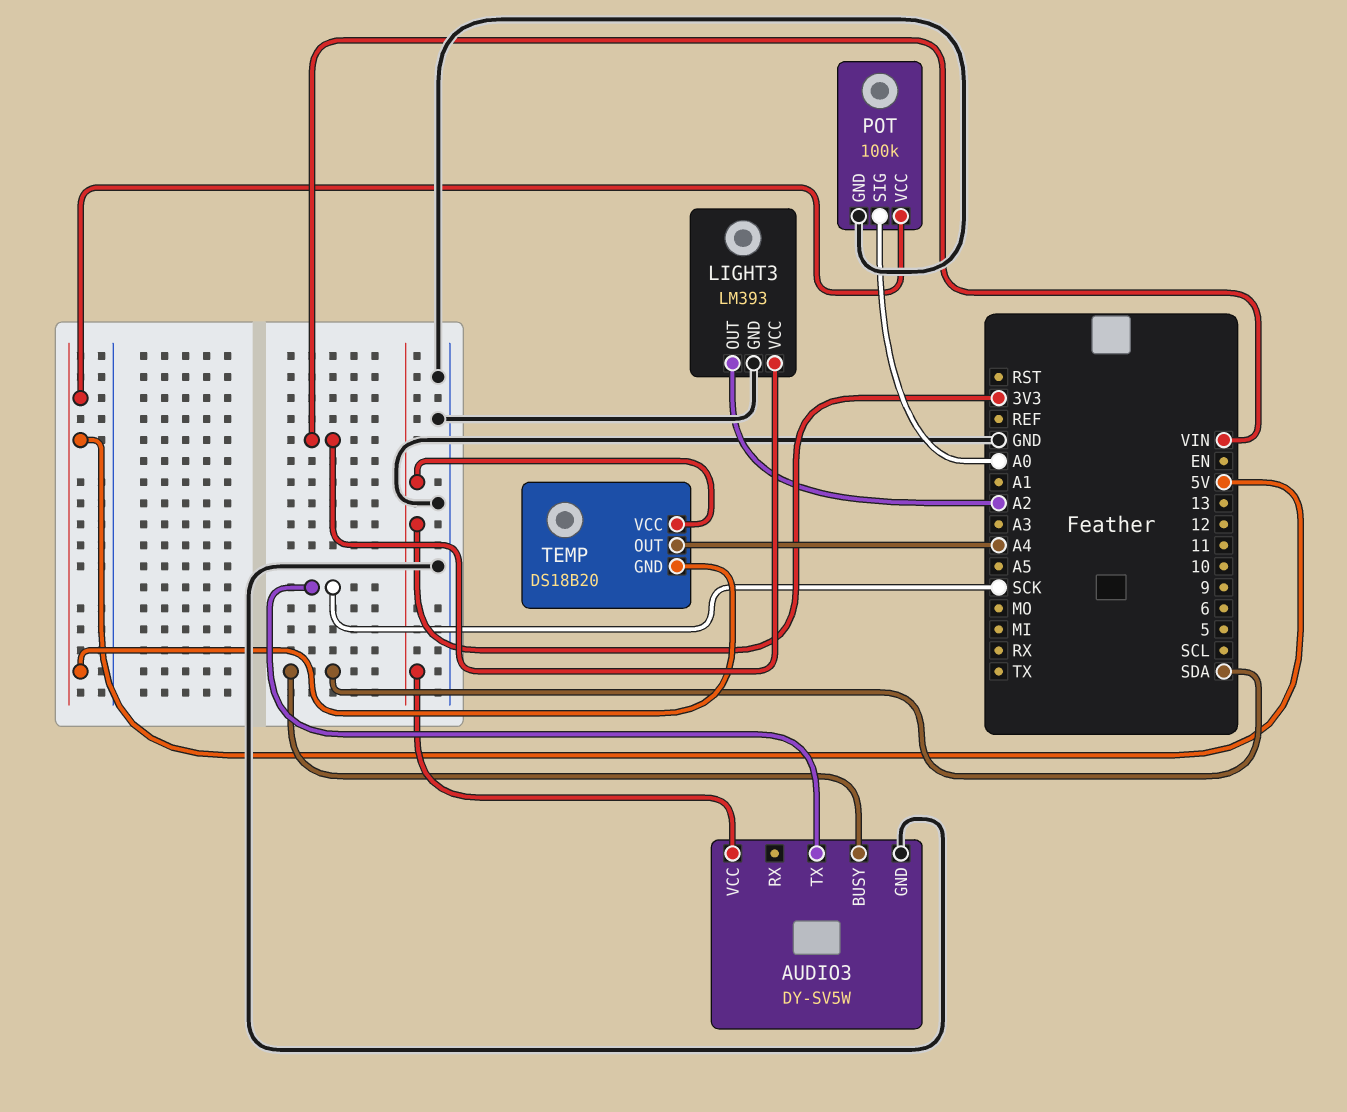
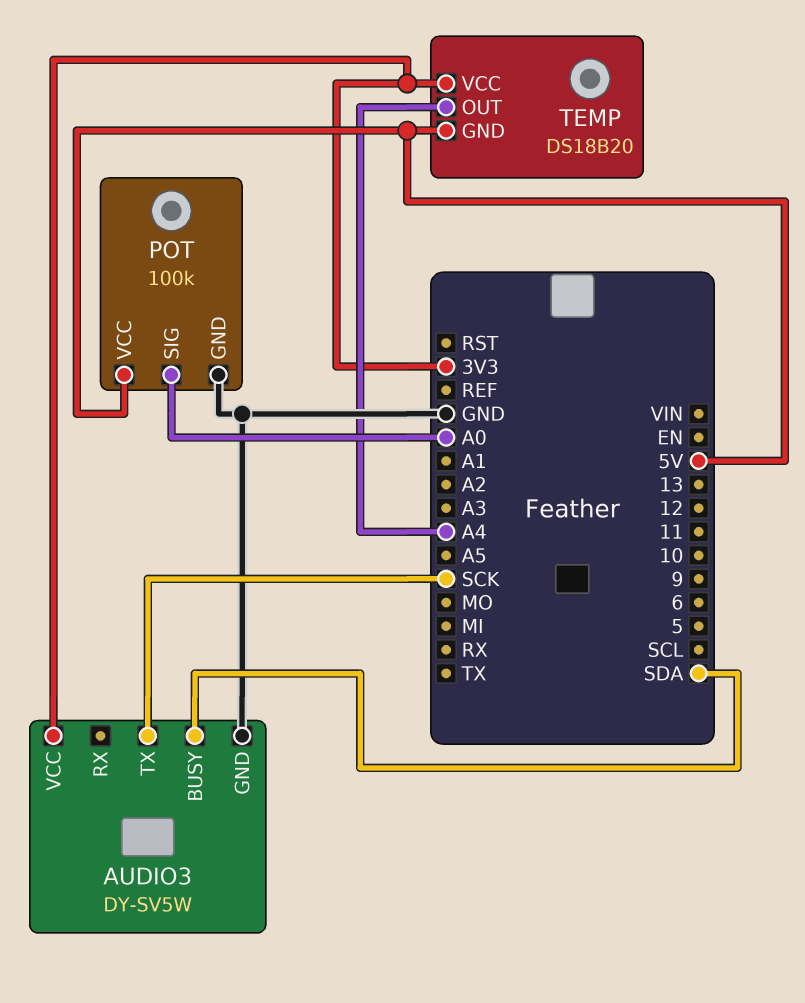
LIGHT3: LM393 -> none
LIGHT3 pin GND: GND -> none
LIGHT3 pin OUT: A2 -> none
LIGHT3 pin VCC: VIN -> none

